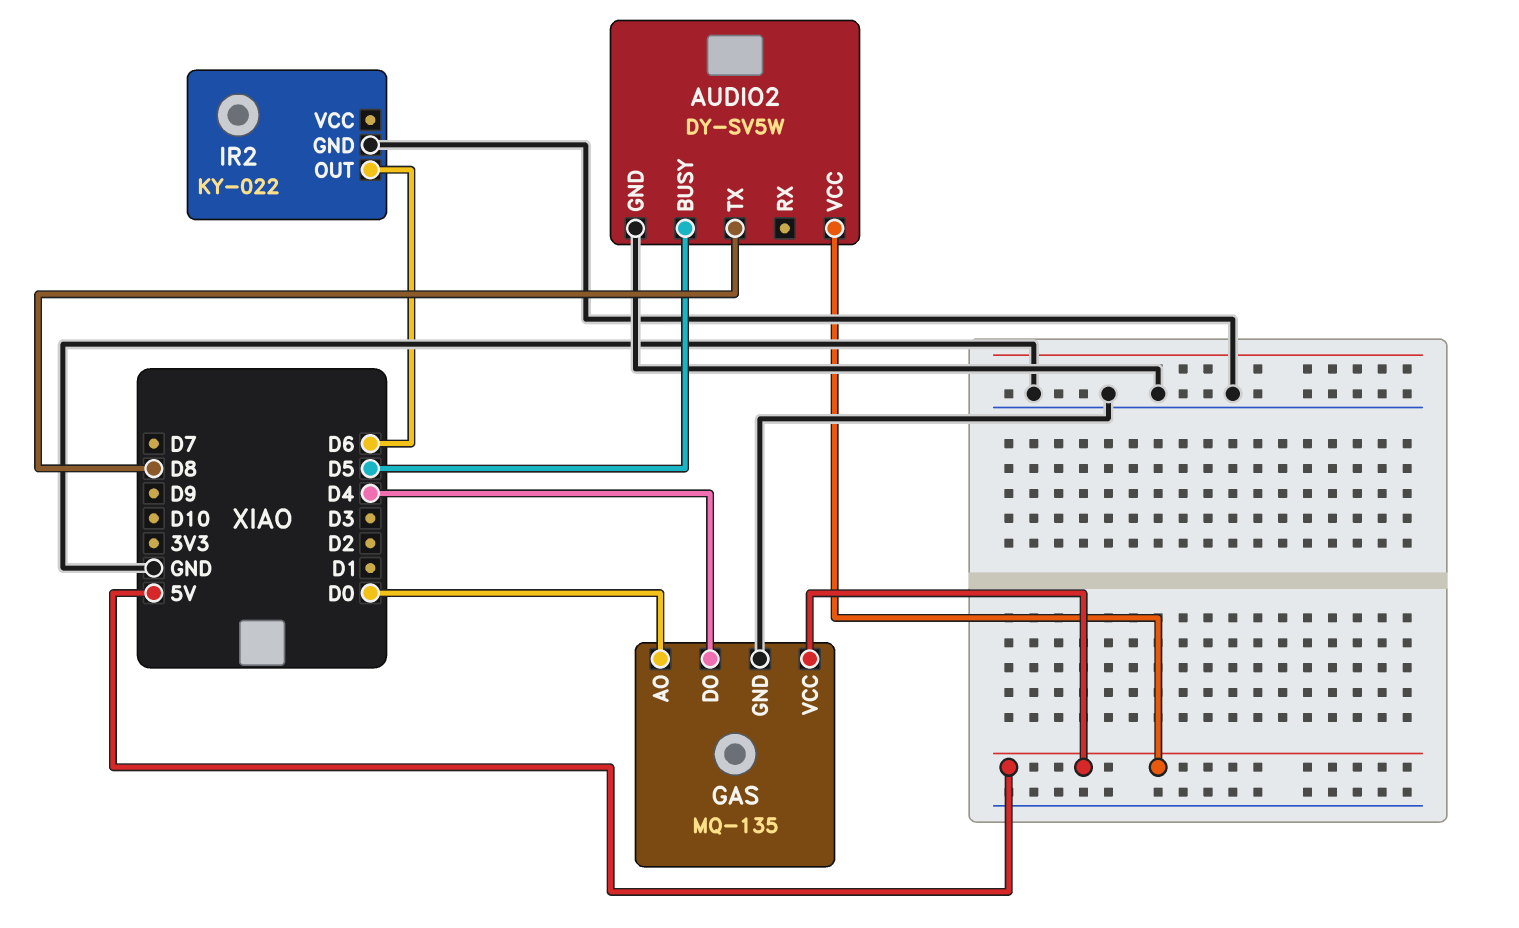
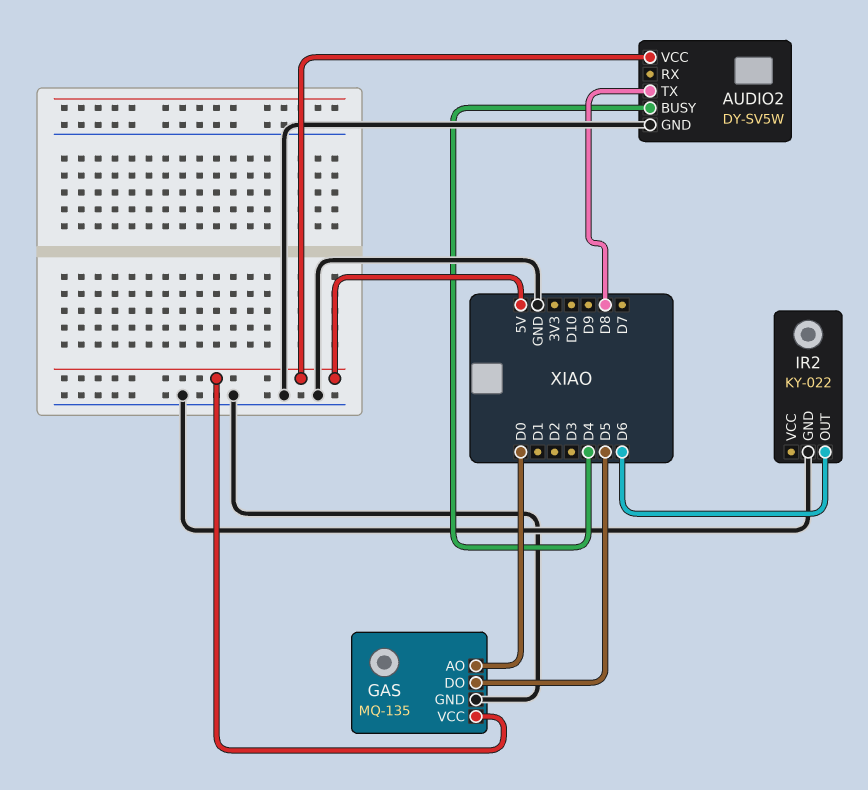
AUDIO2 pin BUSY: D5 -> D4
GAS pin DO: D4 -> D5

